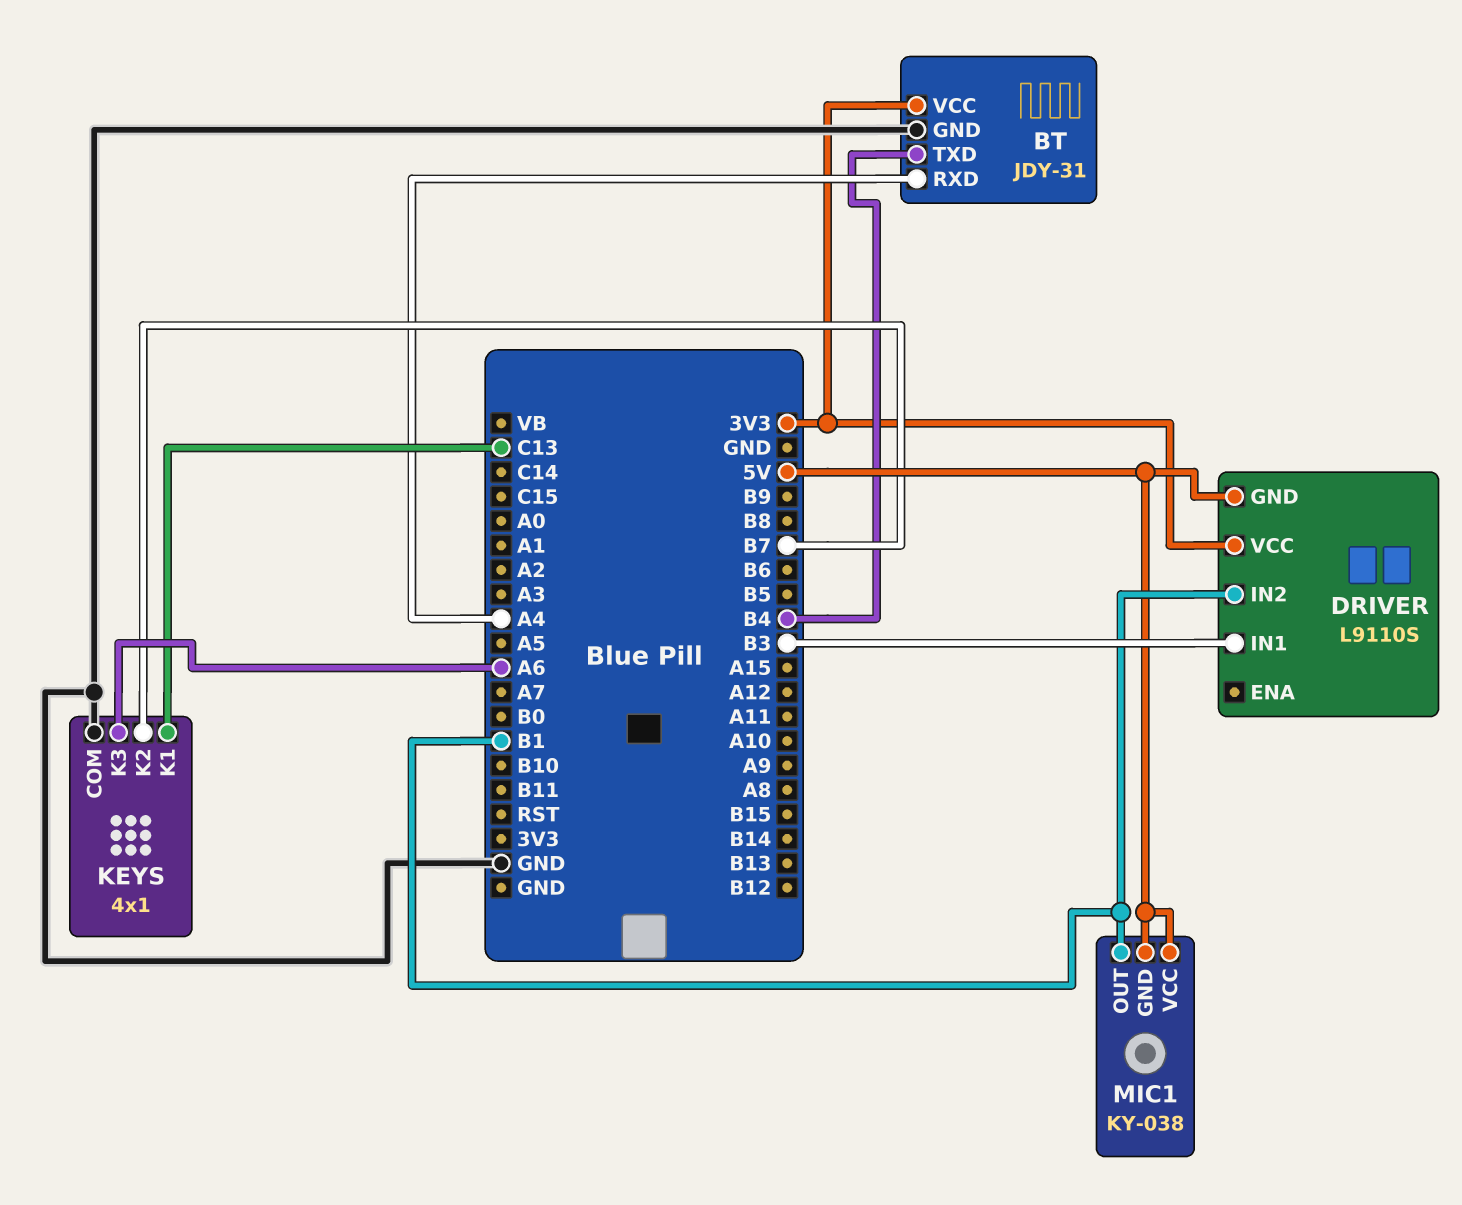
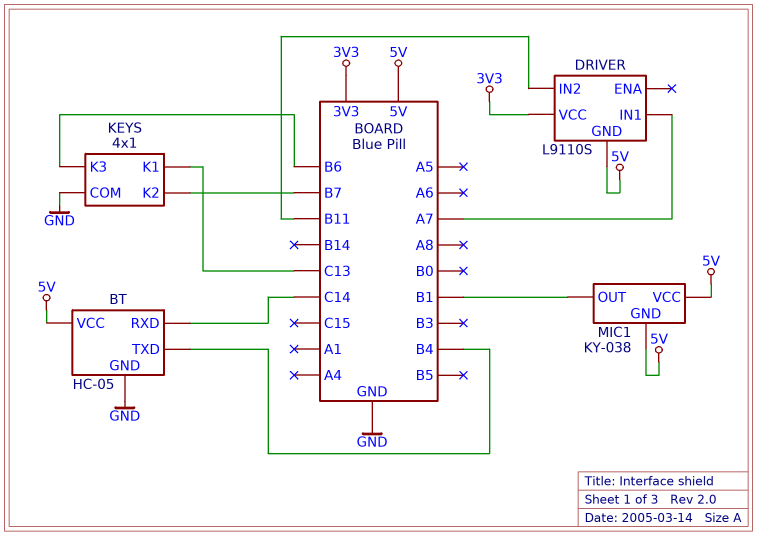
BT: JDY-31 -> HC-05
BT pin RXD: A4 -> C14
BT pin VCC: 3V3 -> 5V
DRIVER pin IN1: B3 -> A7
DRIVER pin IN2: B1 -> B11
KEYS pin K3: A6 -> B6

